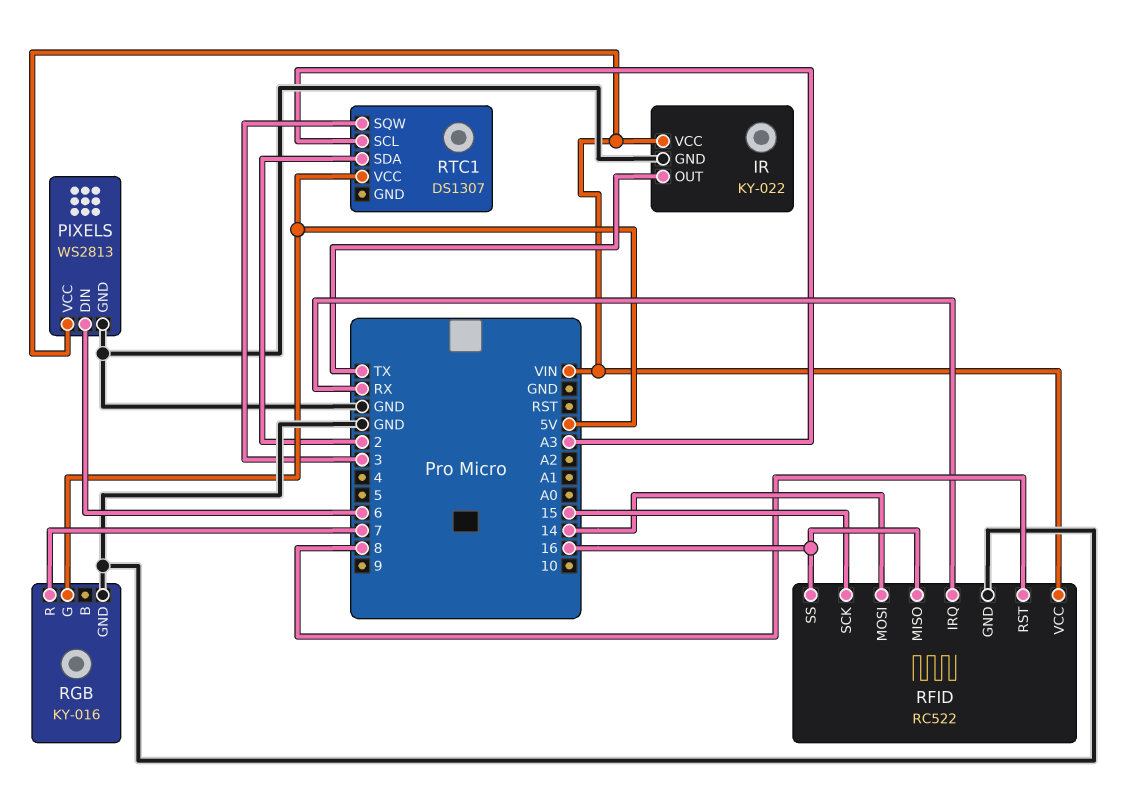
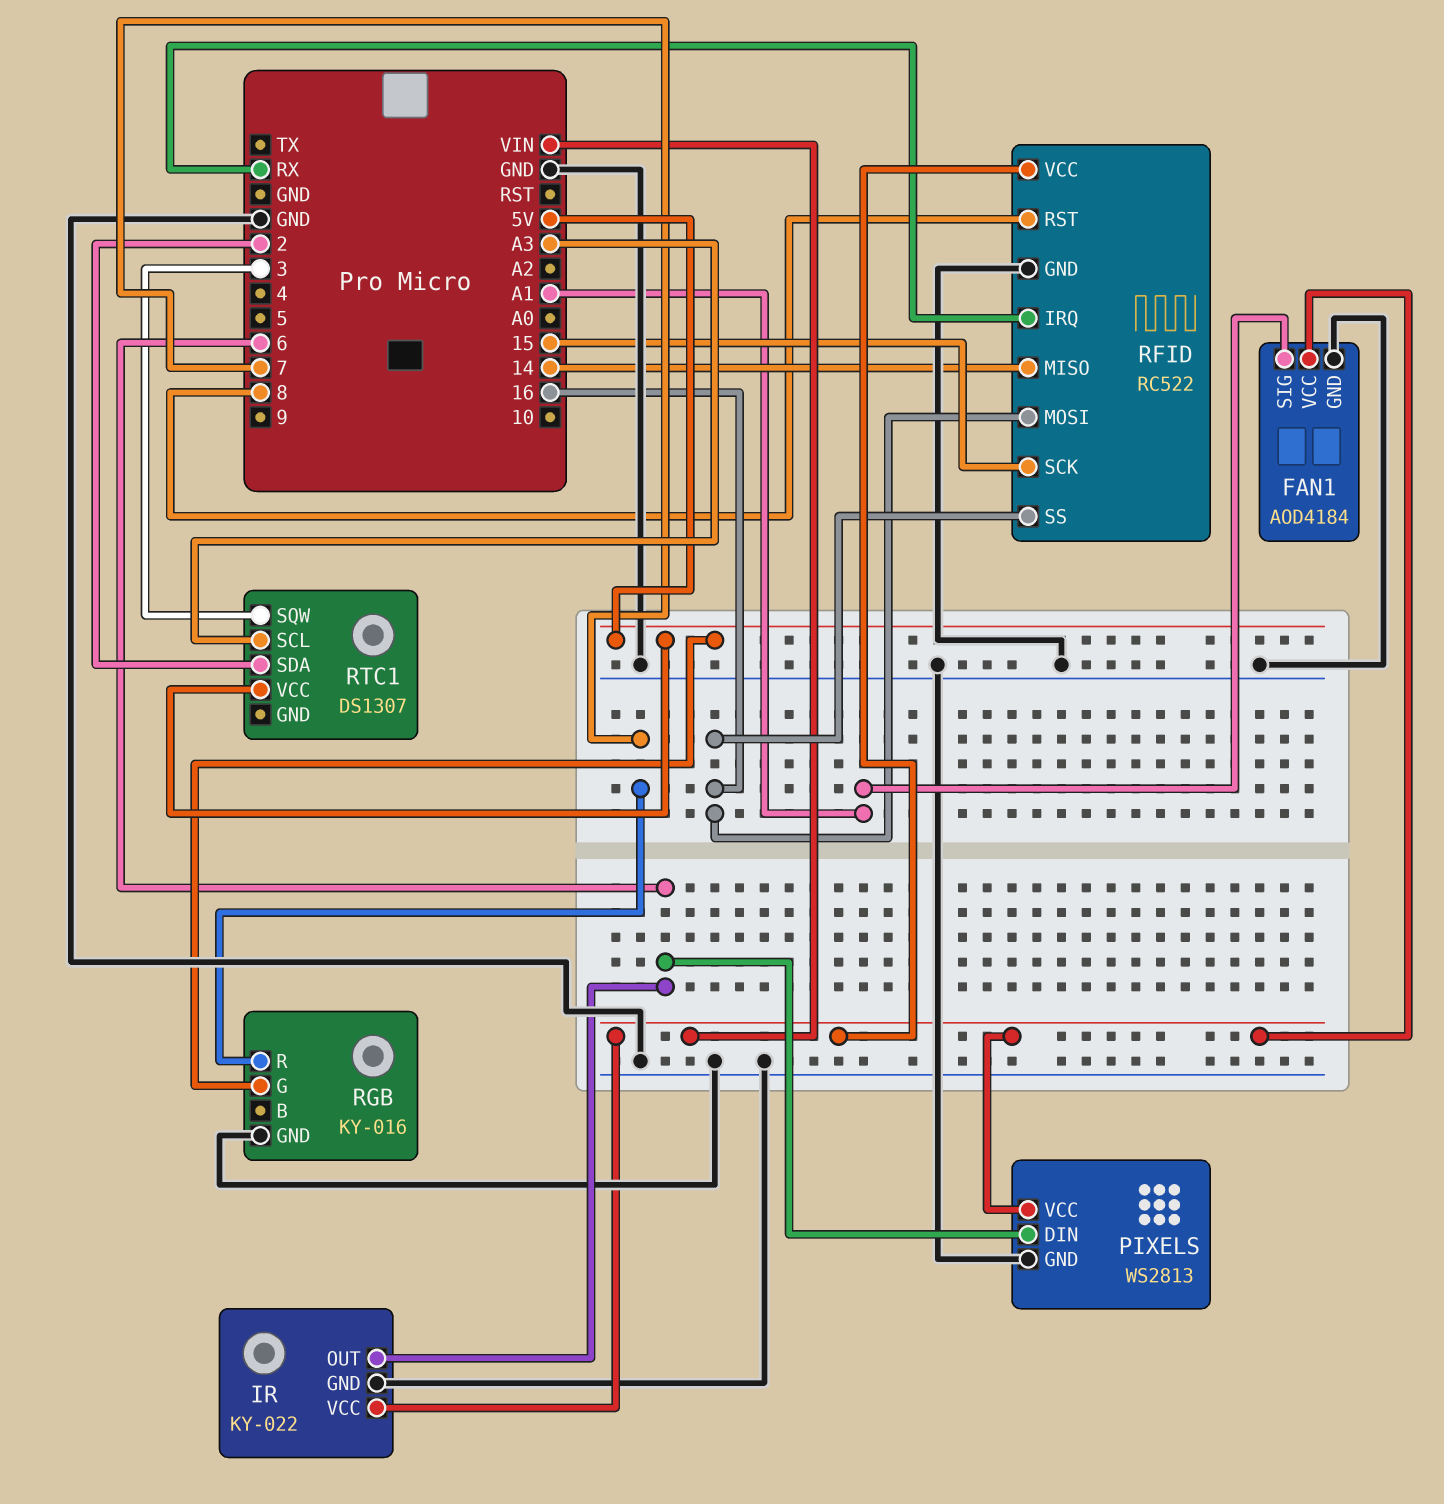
FAN1: none -> AOD4184
FAN1 pin GND: none -> GND
FAN1 pin SIG: none -> A1
FAN1 pin VCC: none -> VIN
IR pin OUT: TX -> 6
RFID pin MISO: 16 -> 14
RFID pin MOSI: 14 -> 16

